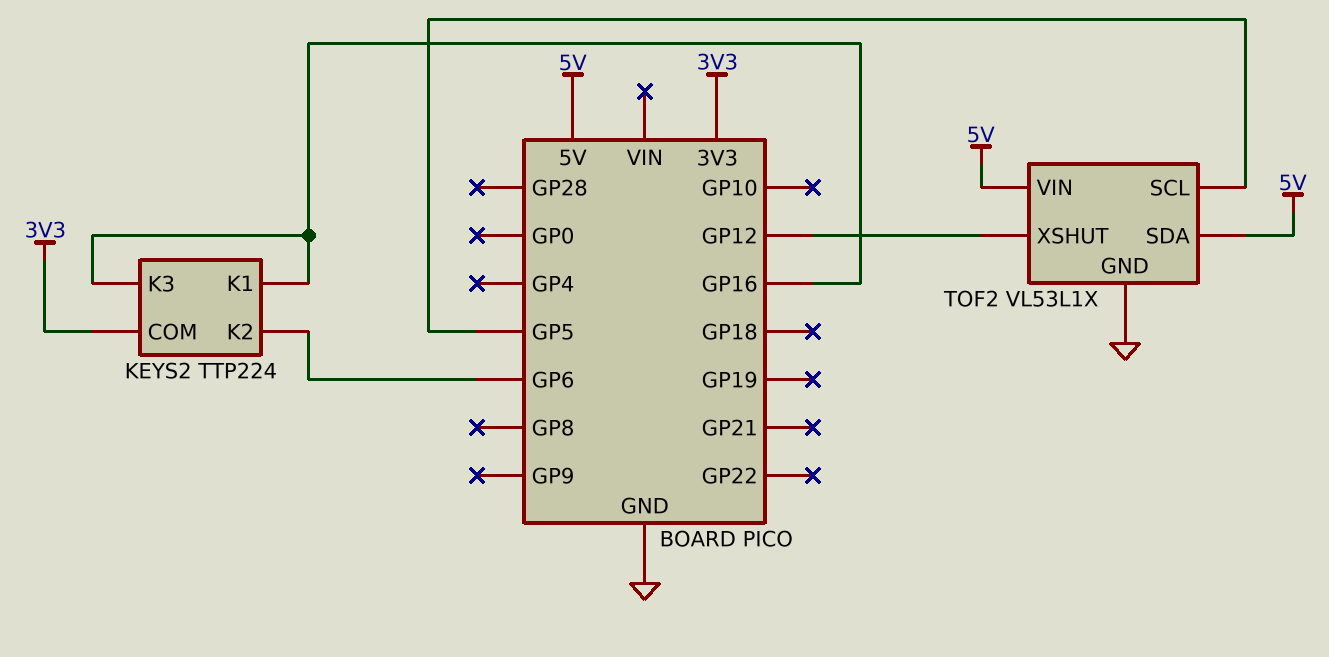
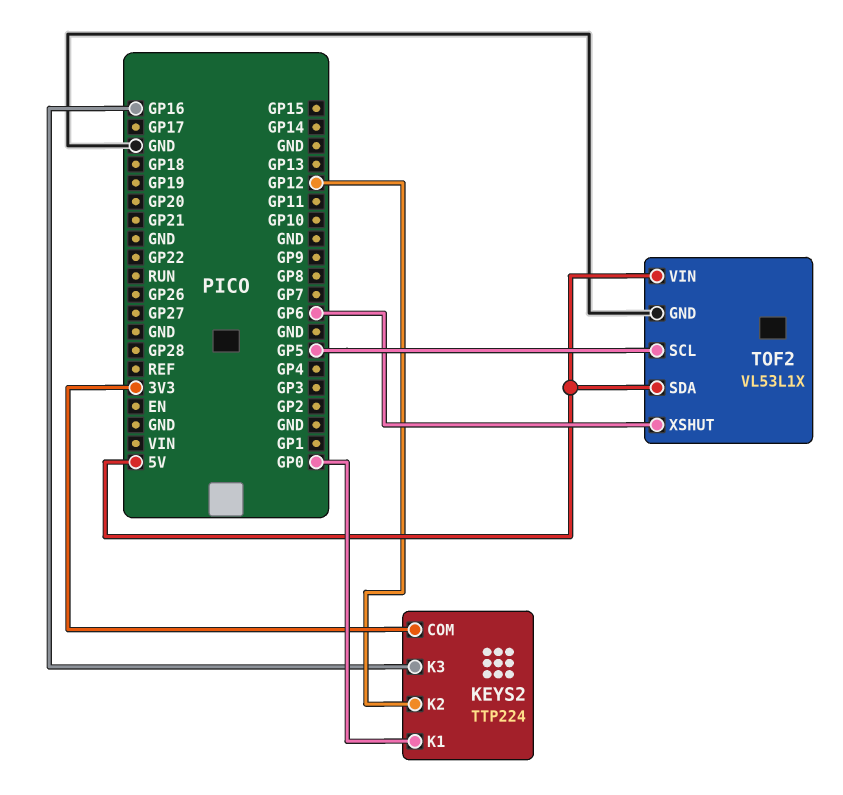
KEYS2 pin K1: GP16 -> GP0
KEYS2 pin K2: GP6 -> GP12
TOF2 pin XSHUT: GP12 -> GP6

